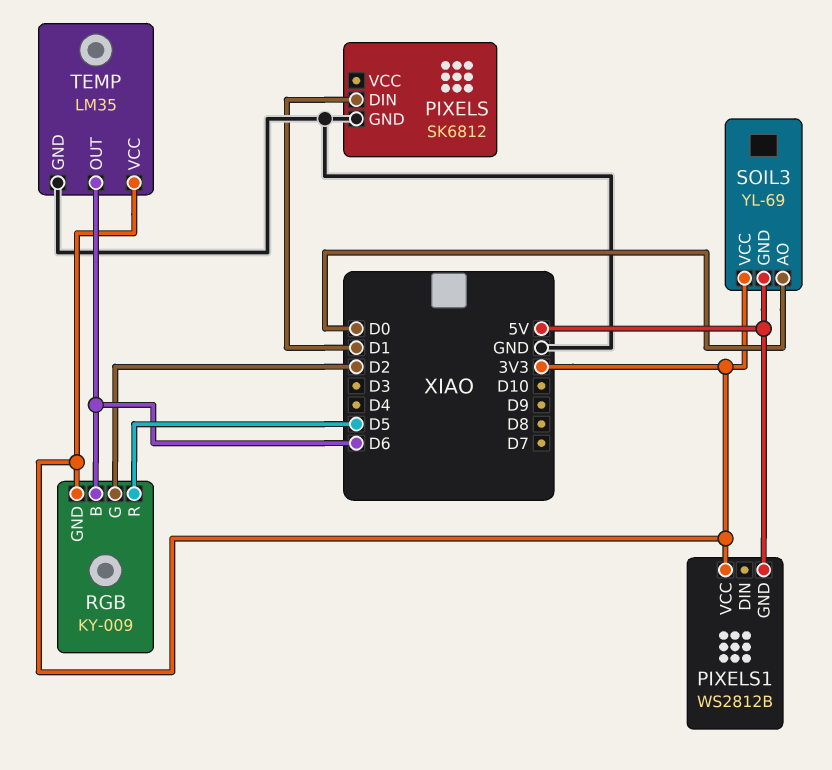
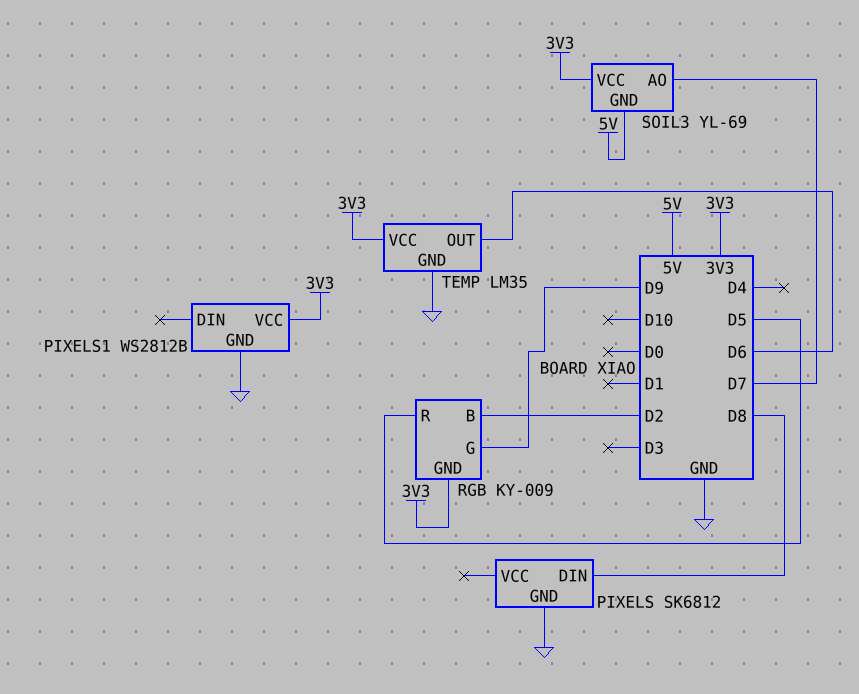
PIXELS pin DIN: D1 -> D8
PIXELS1 pin GND: 5V -> GND
RGB pin B: D6 -> D2
RGB pin G: D2 -> D9
SOIL3 pin AO: D0 -> D7

